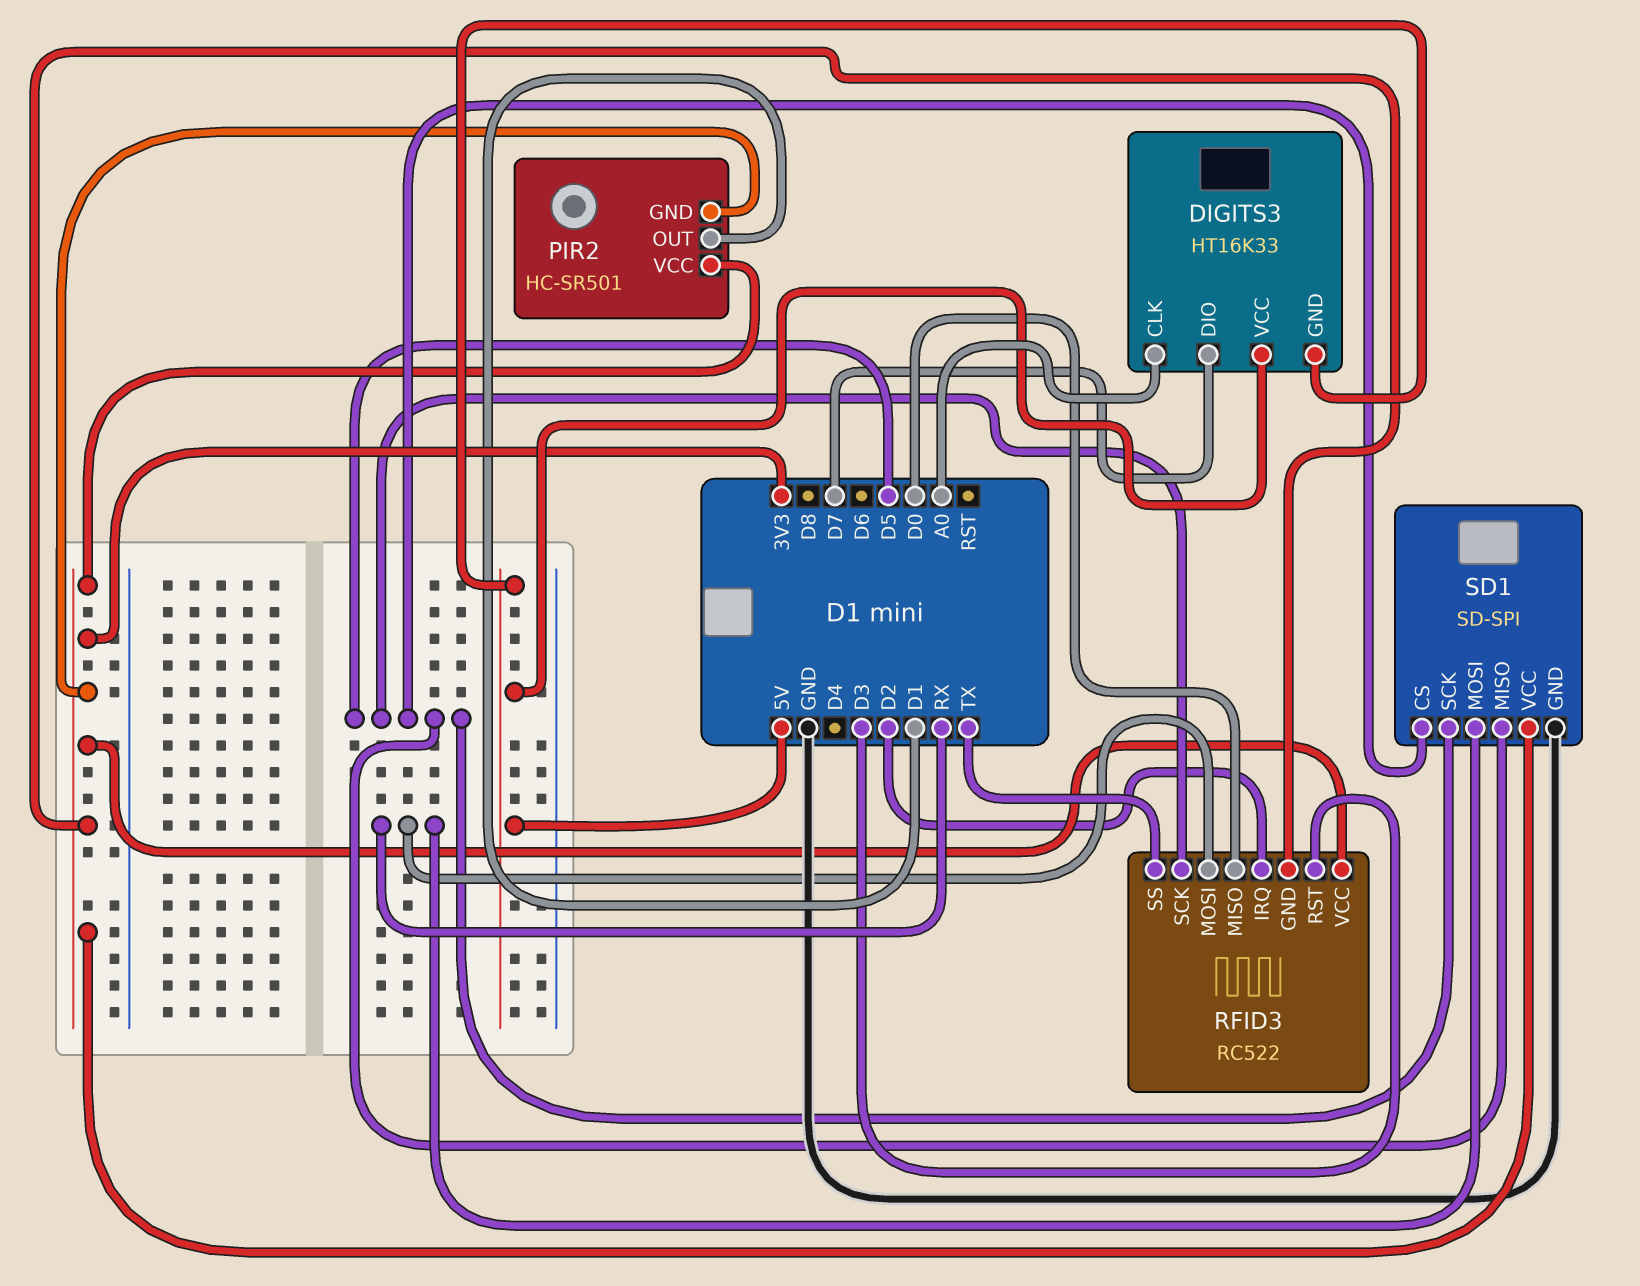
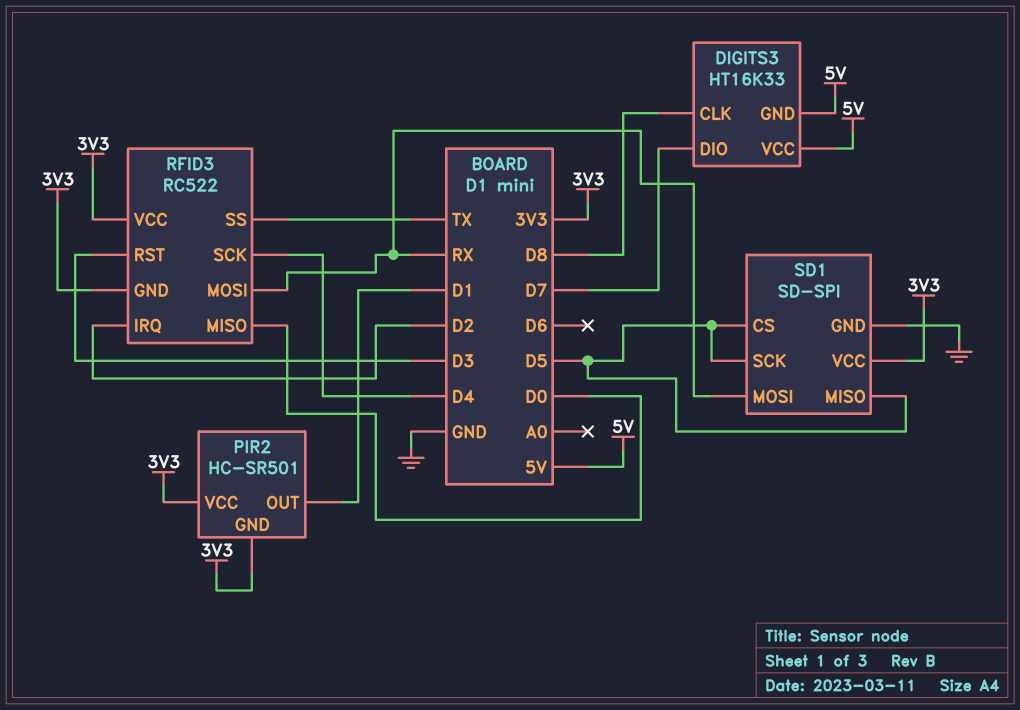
DIGITS3 pin CLK: A0 -> D8
RFID3 pin SCK: D5 -> D4

